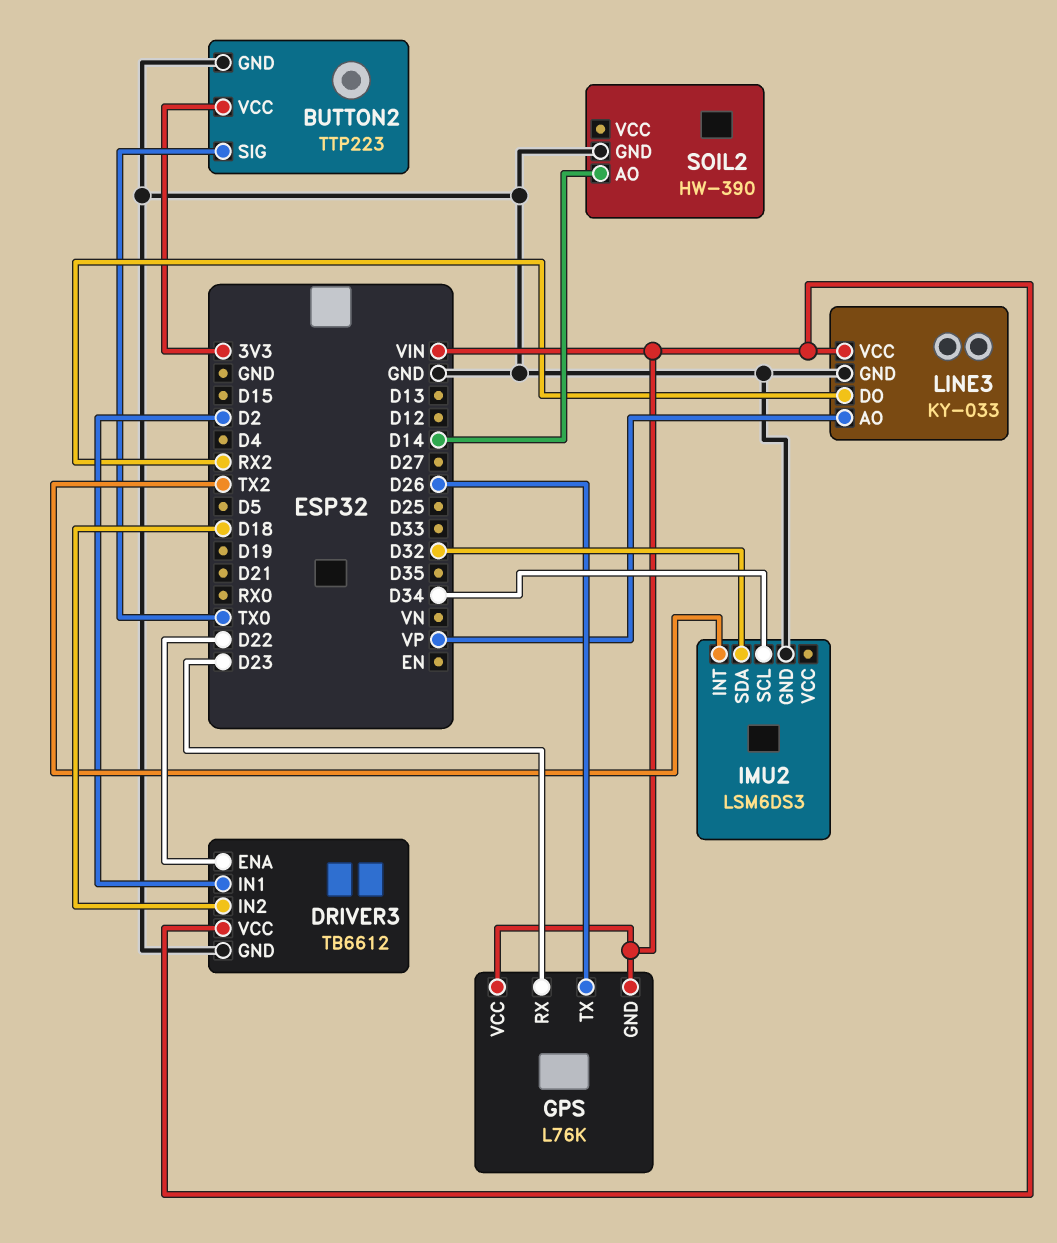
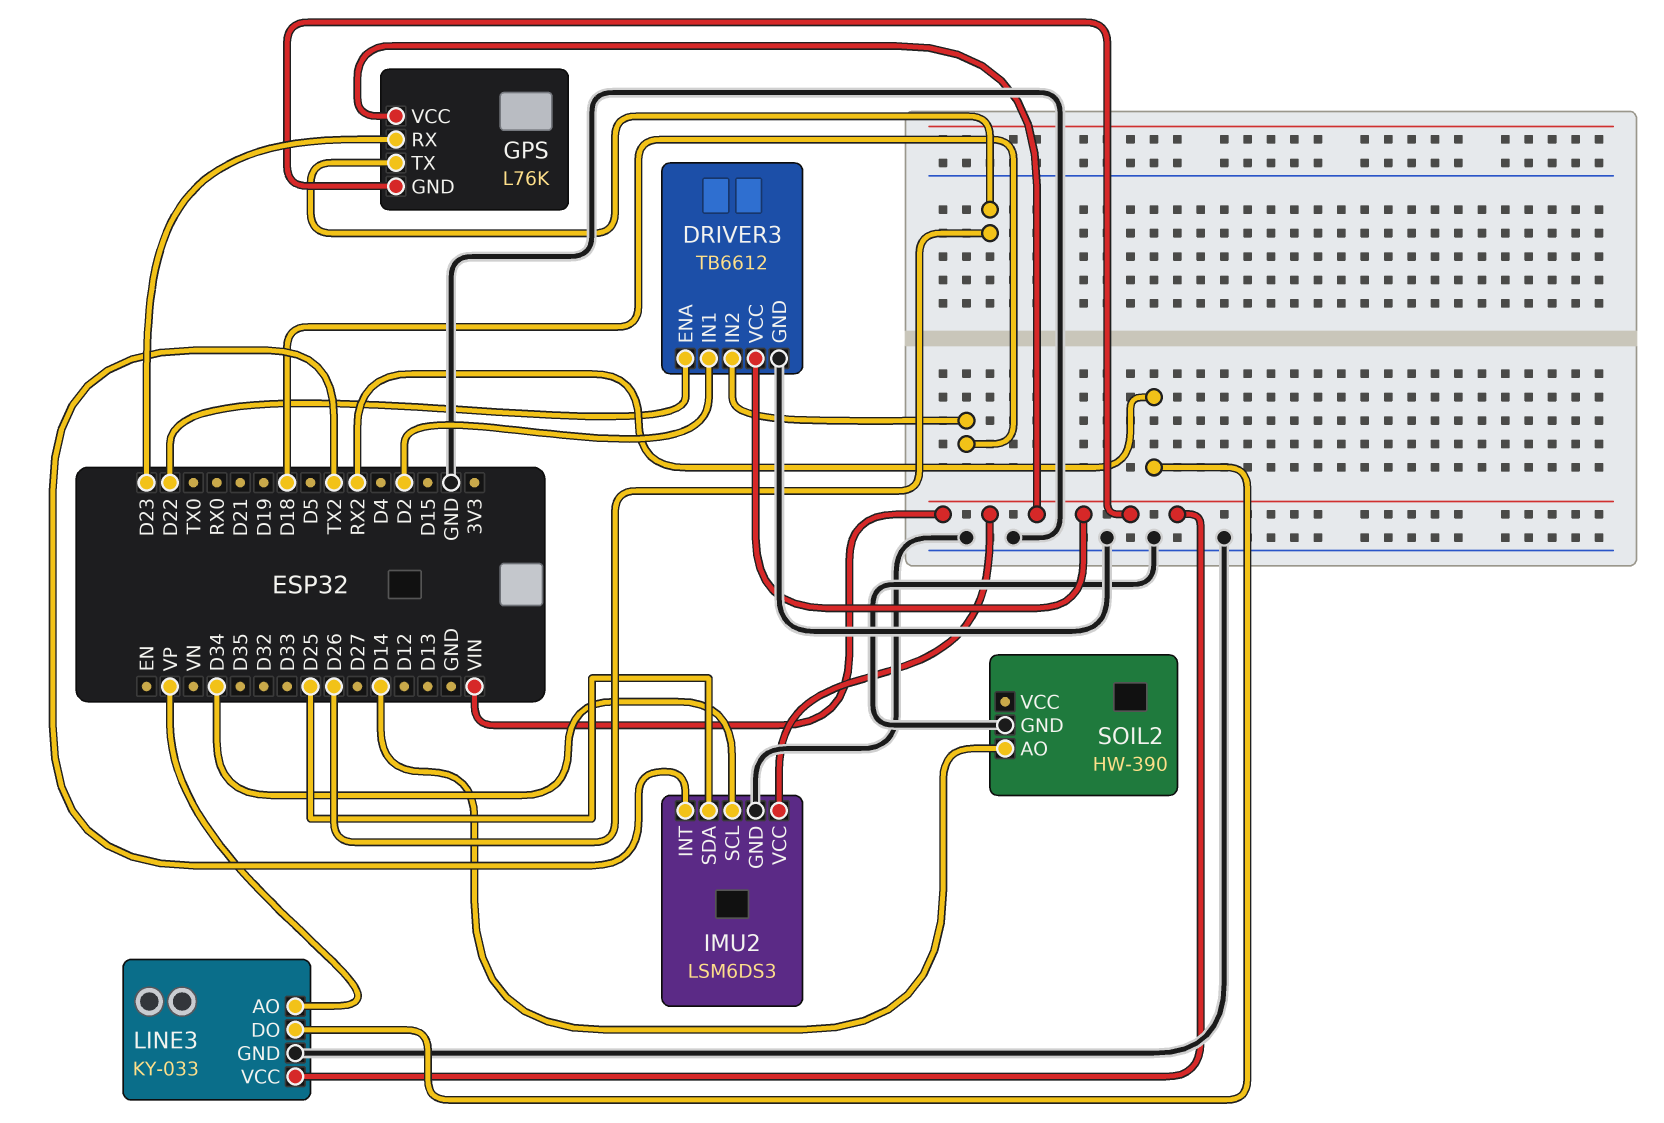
BUTTON2: TTP223 -> none
BUTTON2 pin GND: GND -> none
BUTTON2 pin SIG: TX0 -> none
BUTTON2 pin VCC: 3V3 -> none
IMU2 pin SDA: D32 -> D25
IMU2 pin VCC: none -> VIN

